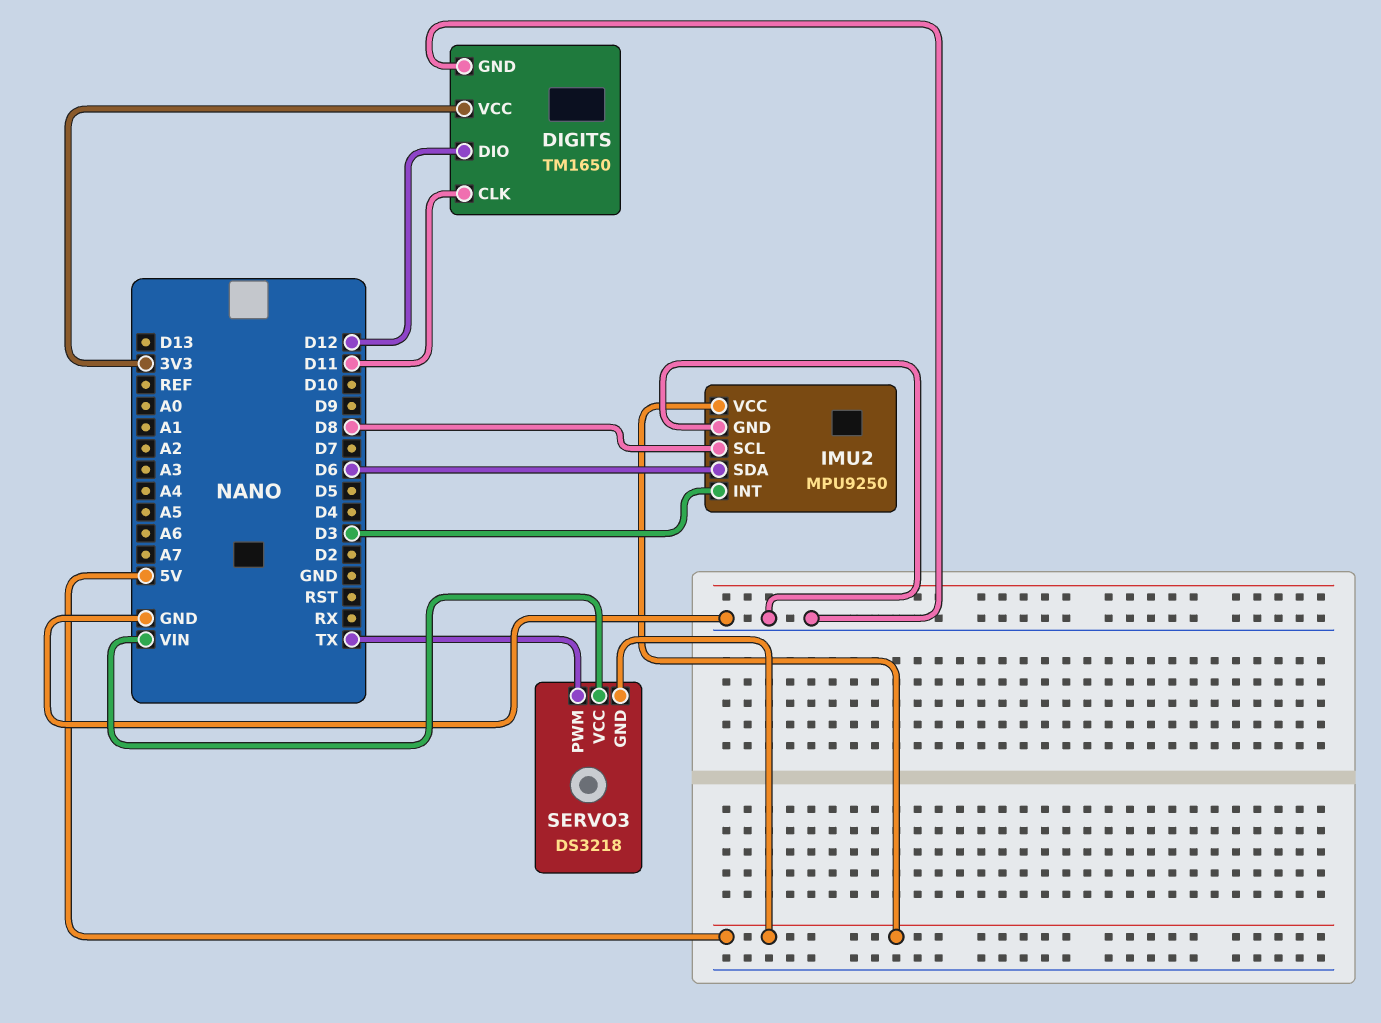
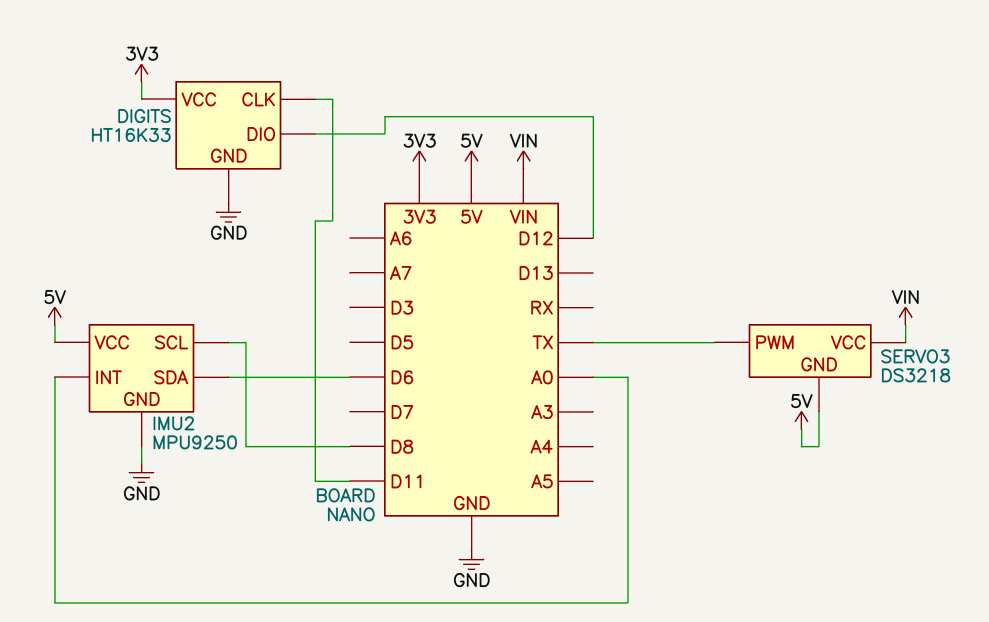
DIGITS: TM1650 -> HT16K33
IMU2 pin INT: D3 -> A0

